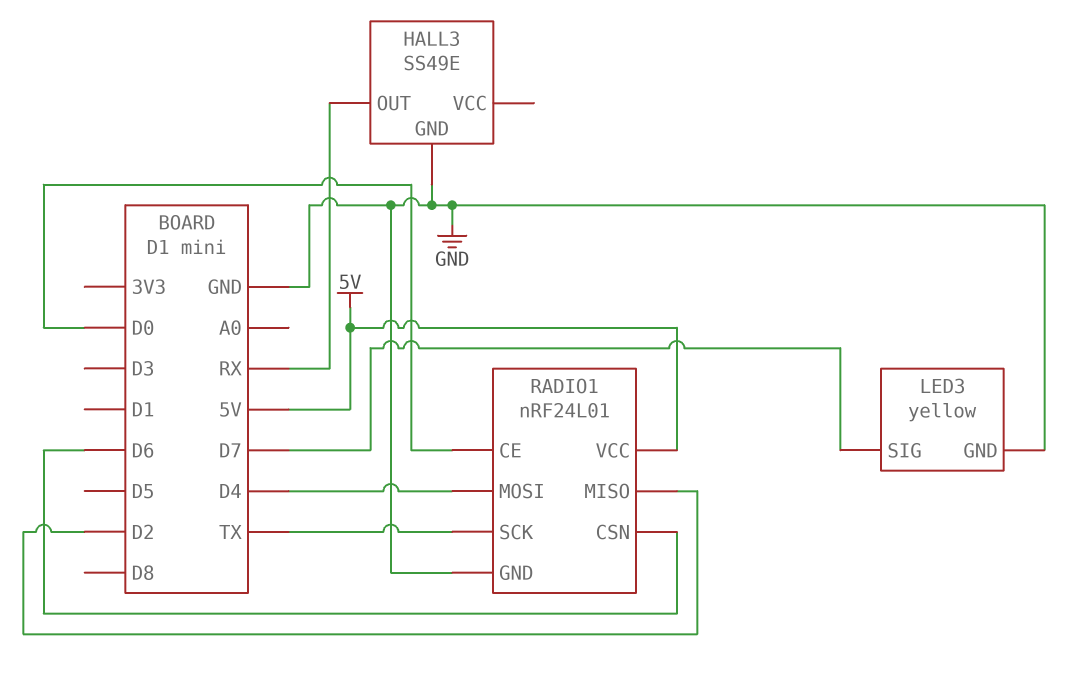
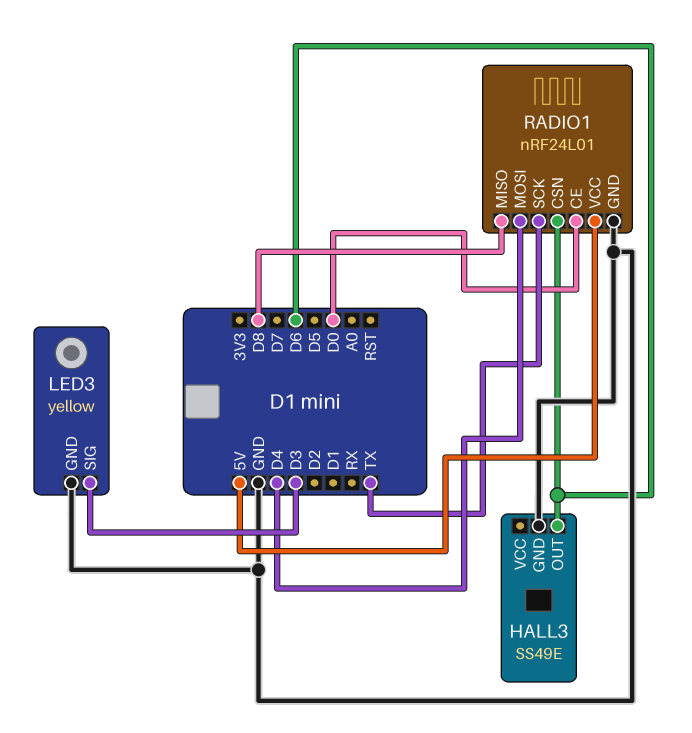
HALL3 pin OUT: RX -> D6
LED3 pin SIG: D7 -> D3
RADIO1 pin MISO: D2 -> D8

